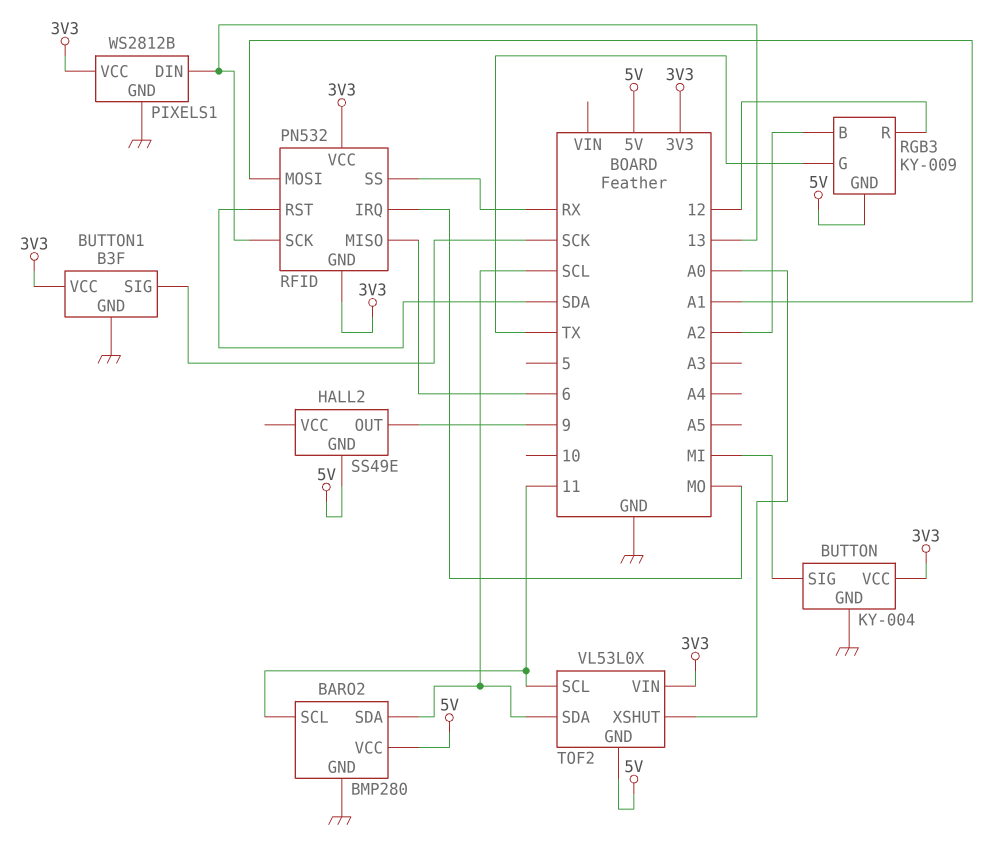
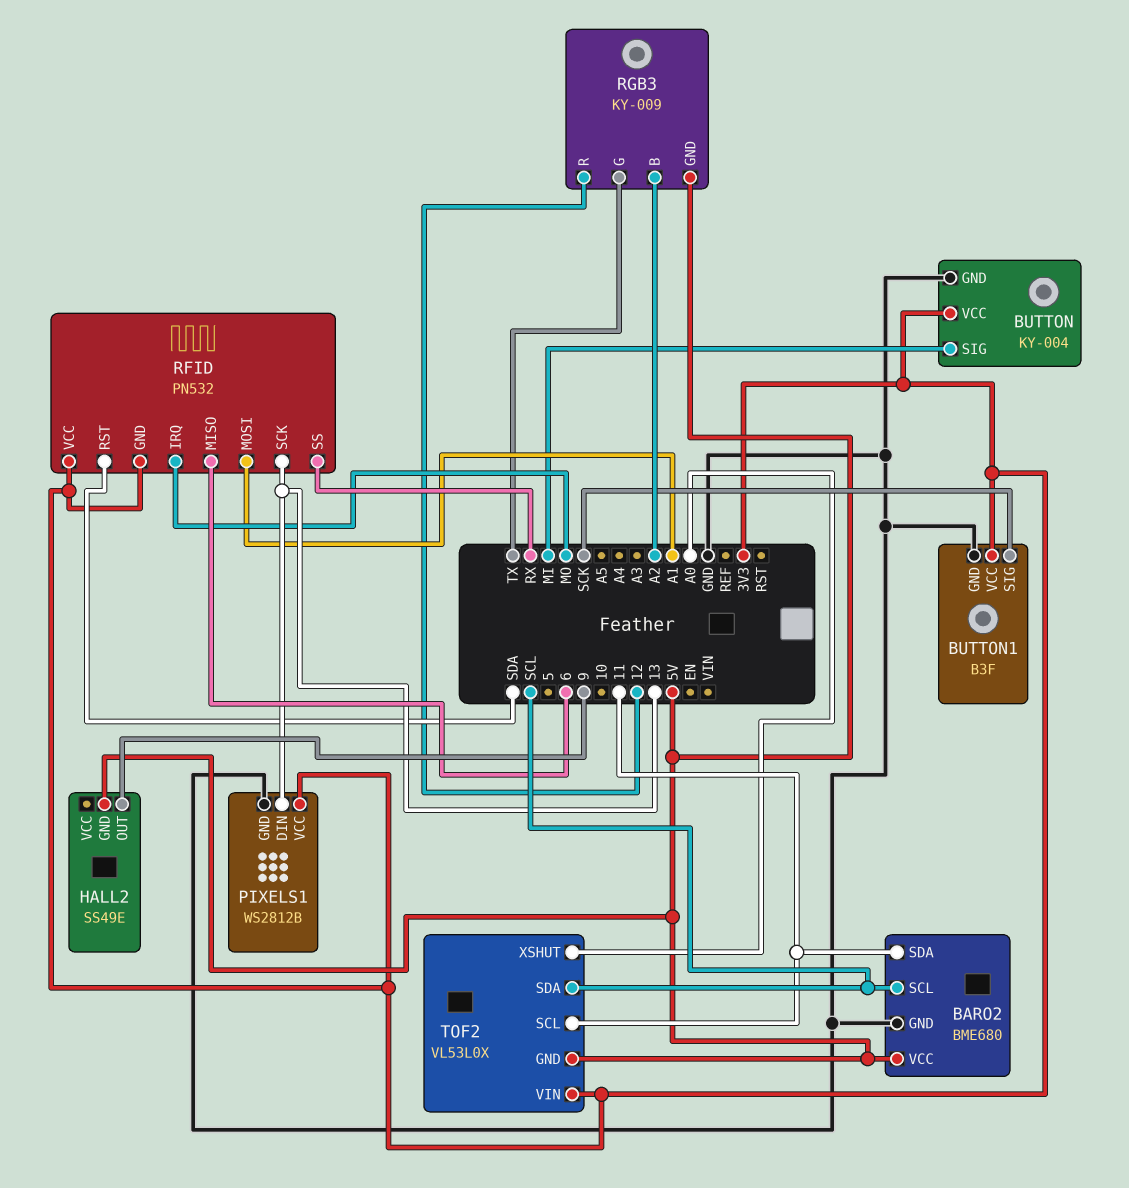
BARO2: BMP280 -> BME680
BARO2 pin SCL: 11 -> SCL
BARO2 pin SDA: SCL -> 11

